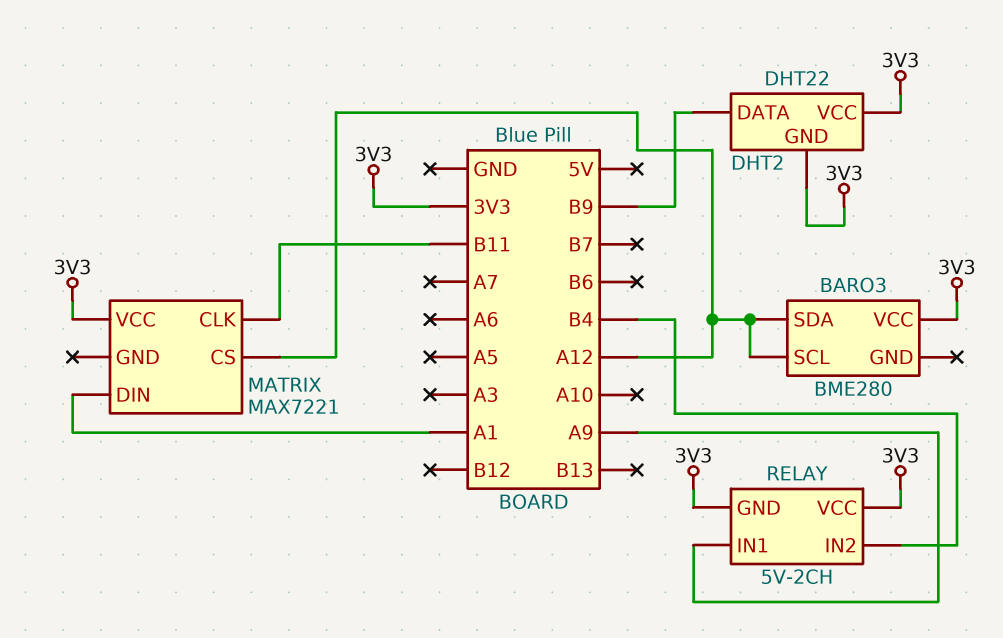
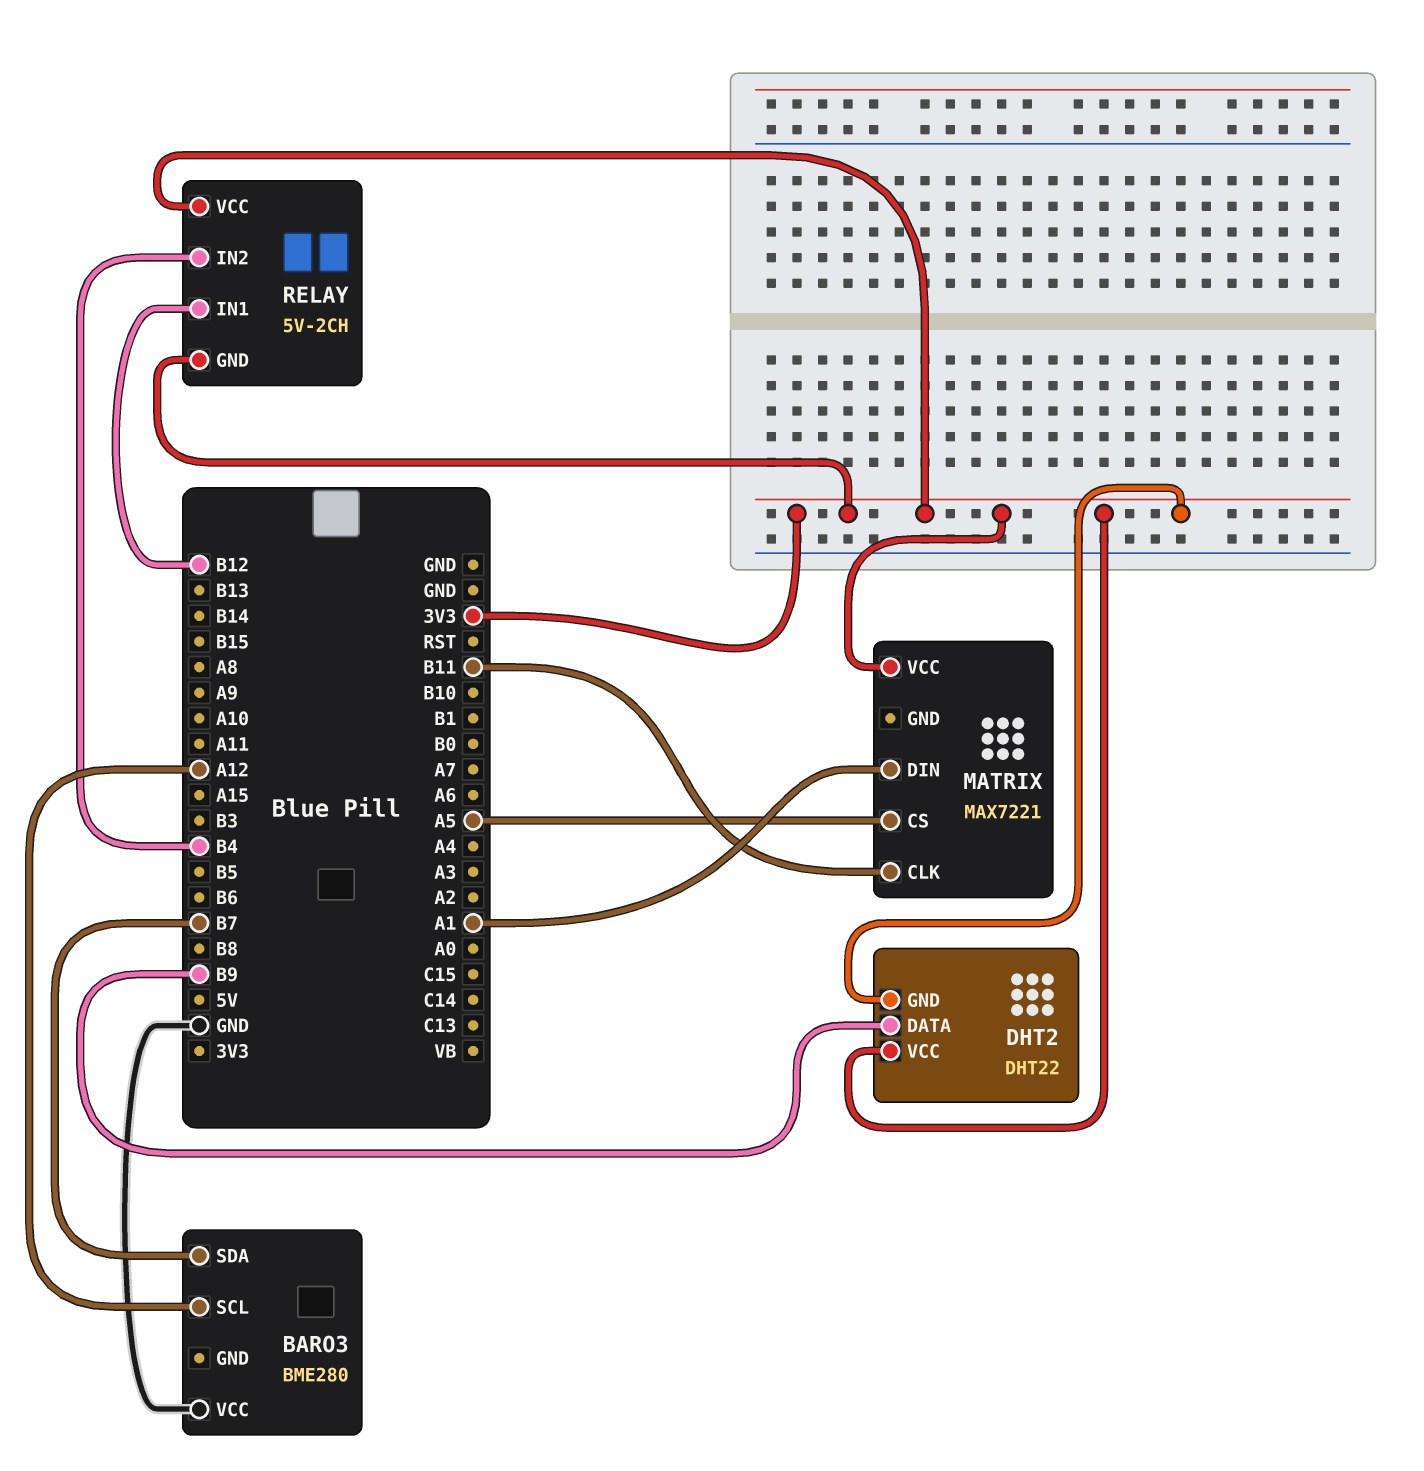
BARO3 pin SDA: A12 -> B7
BARO3 pin VCC: 3V3 -> GND
MATRIX pin CS: A12 -> A5
RELAY pin IN1: A9 -> B12

